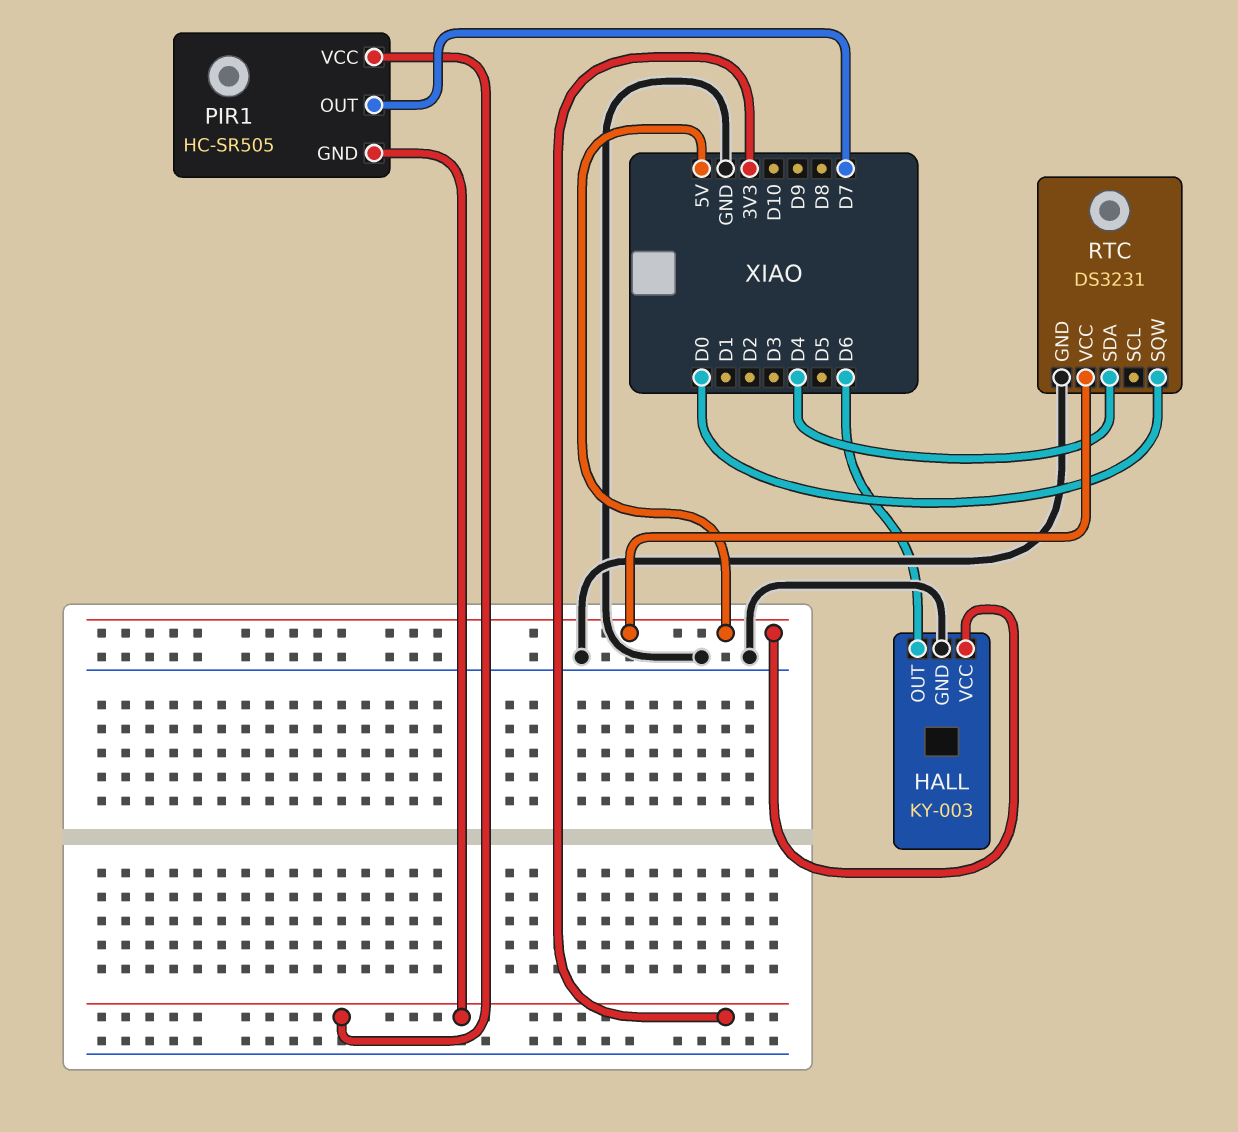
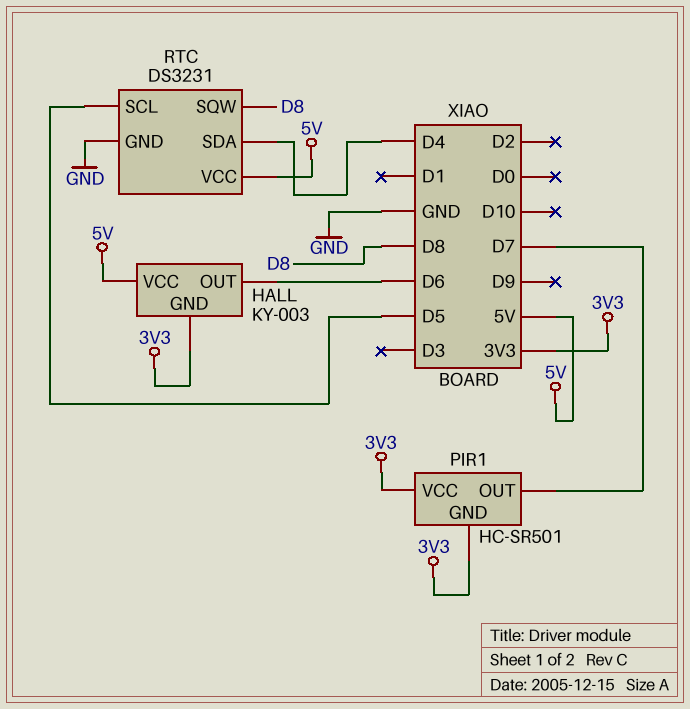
HALL pin GND: GND -> 3V3
PIR1: HC-SR505 -> HC-SR501
RTC pin SCL: none -> D5
RTC pin SQW: D0 -> D8

